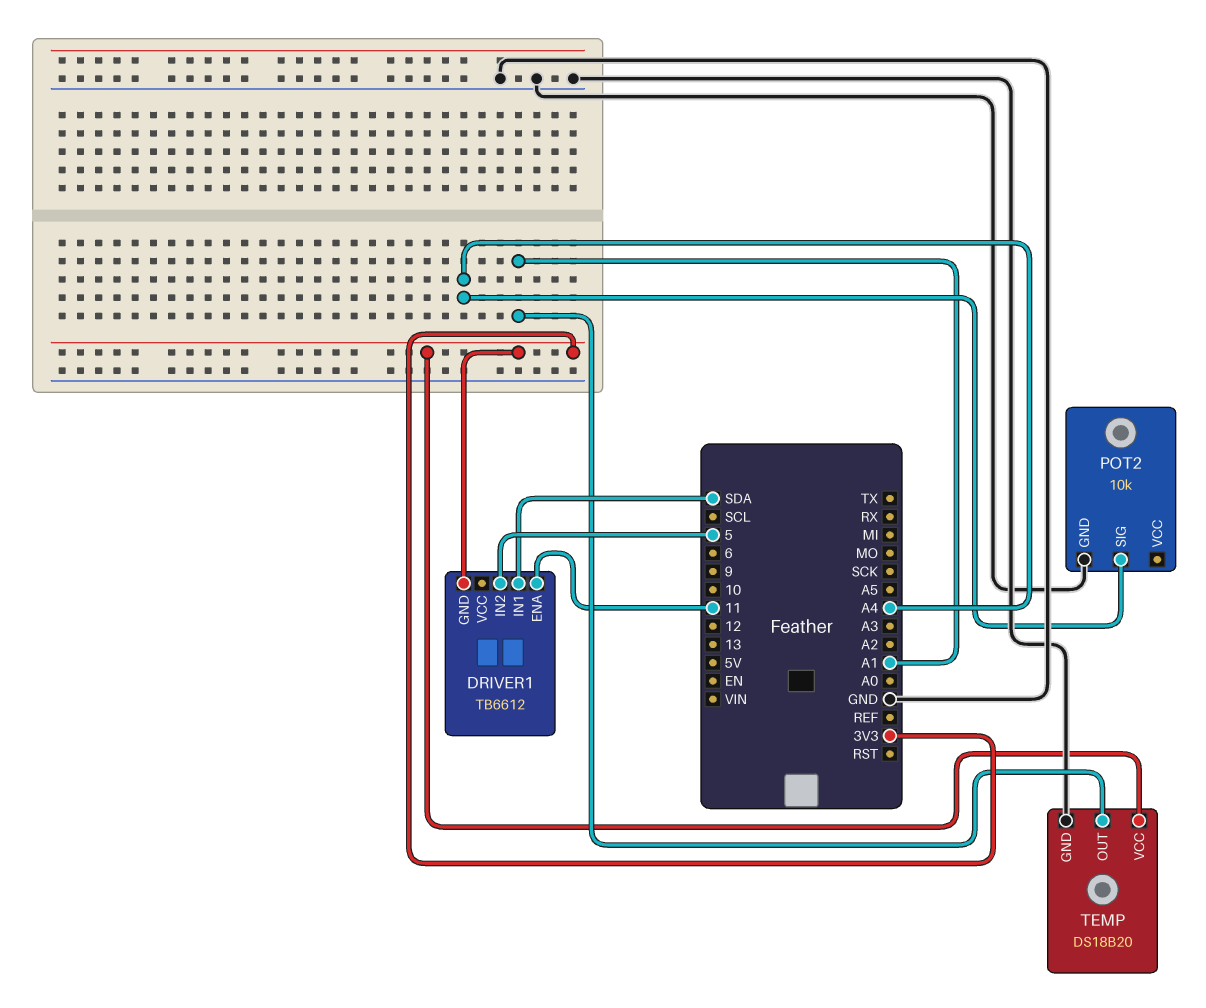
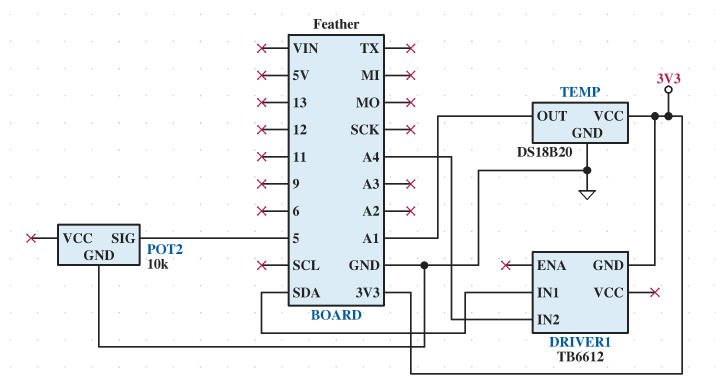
DRIVER1 pin ENA: 11 -> none
DRIVER1 pin IN2: 5 -> A4
POT2 pin SIG: A4 -> 5

